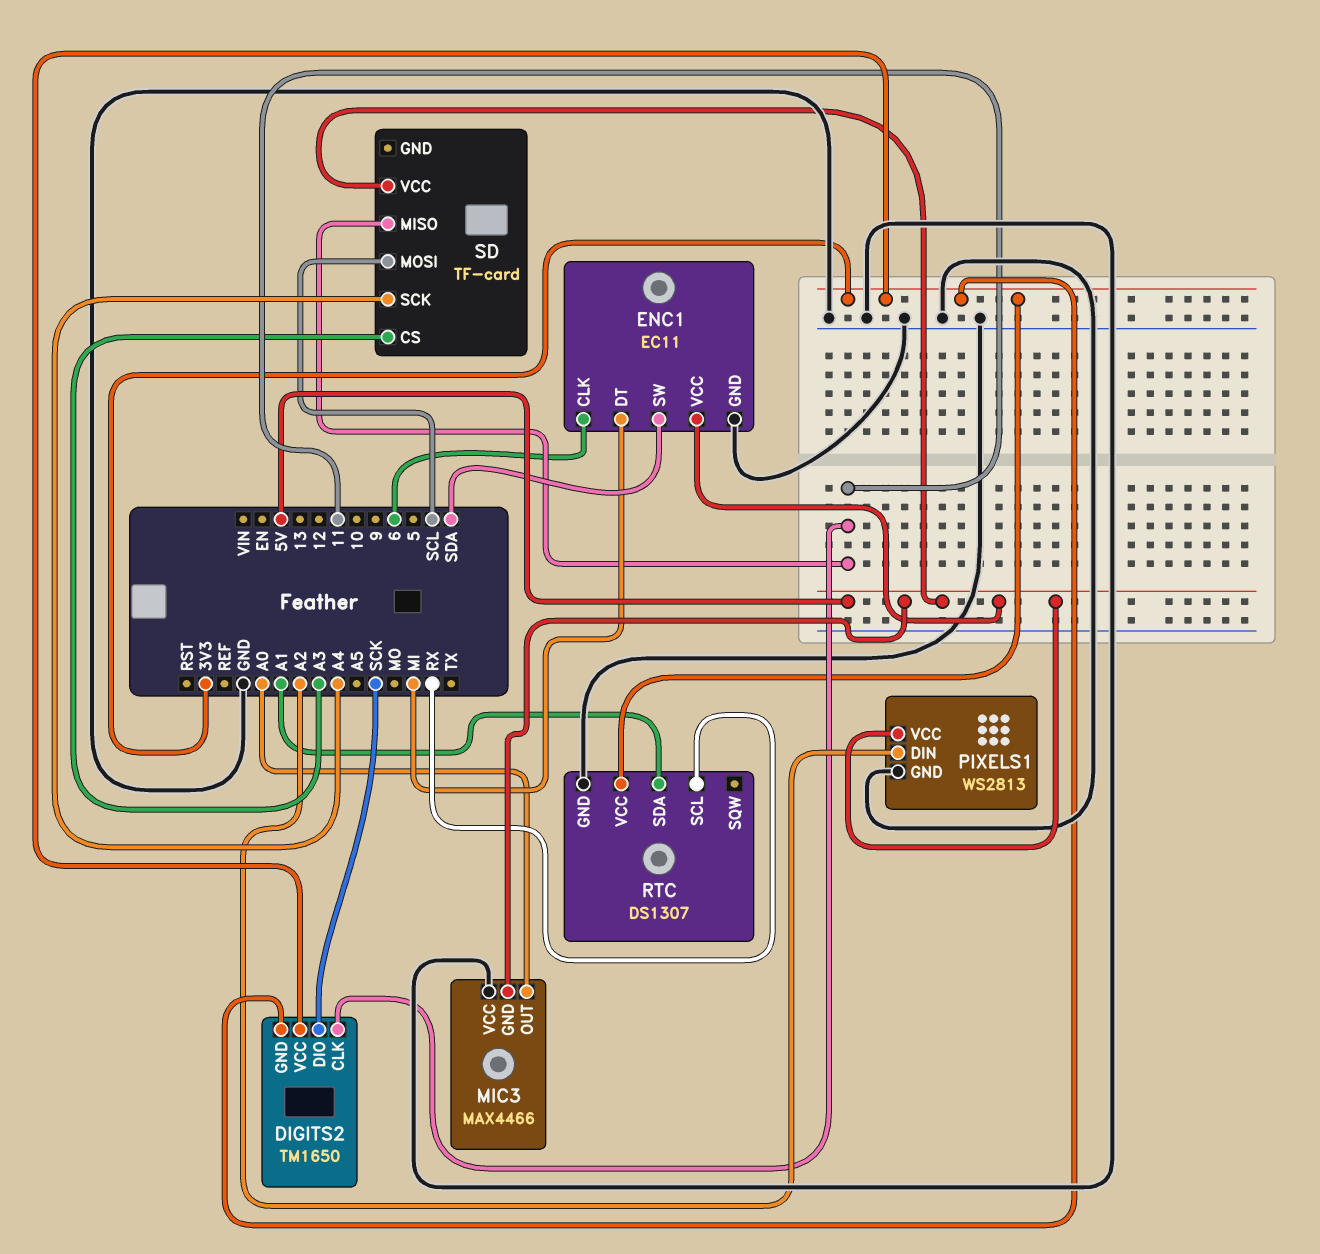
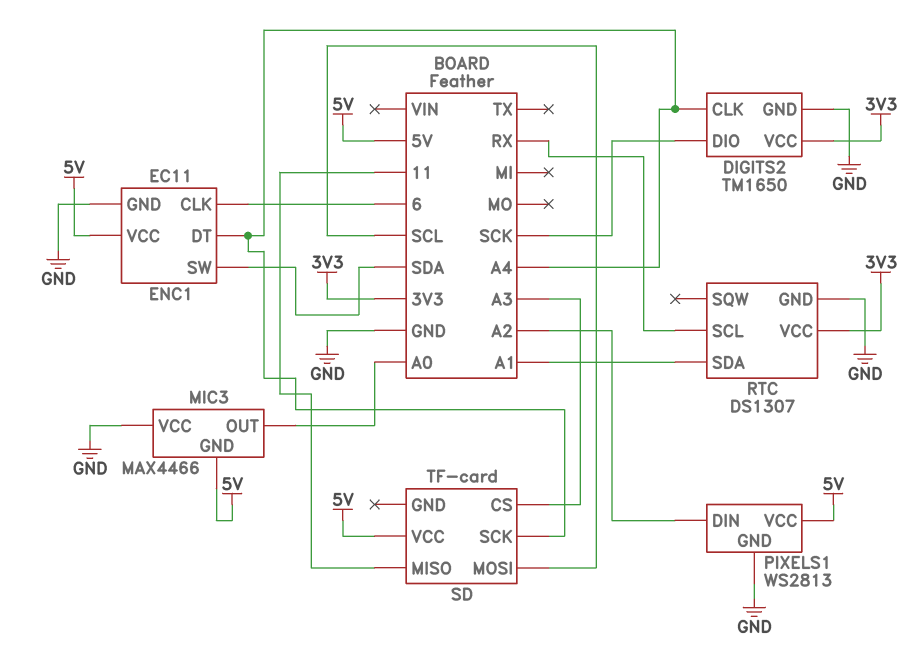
DIGITS2 pin CLK: 11 -> A4
DIGITS2 pin GND: 3V3 -> GND
ENC1 pin DT: MI -> A4

